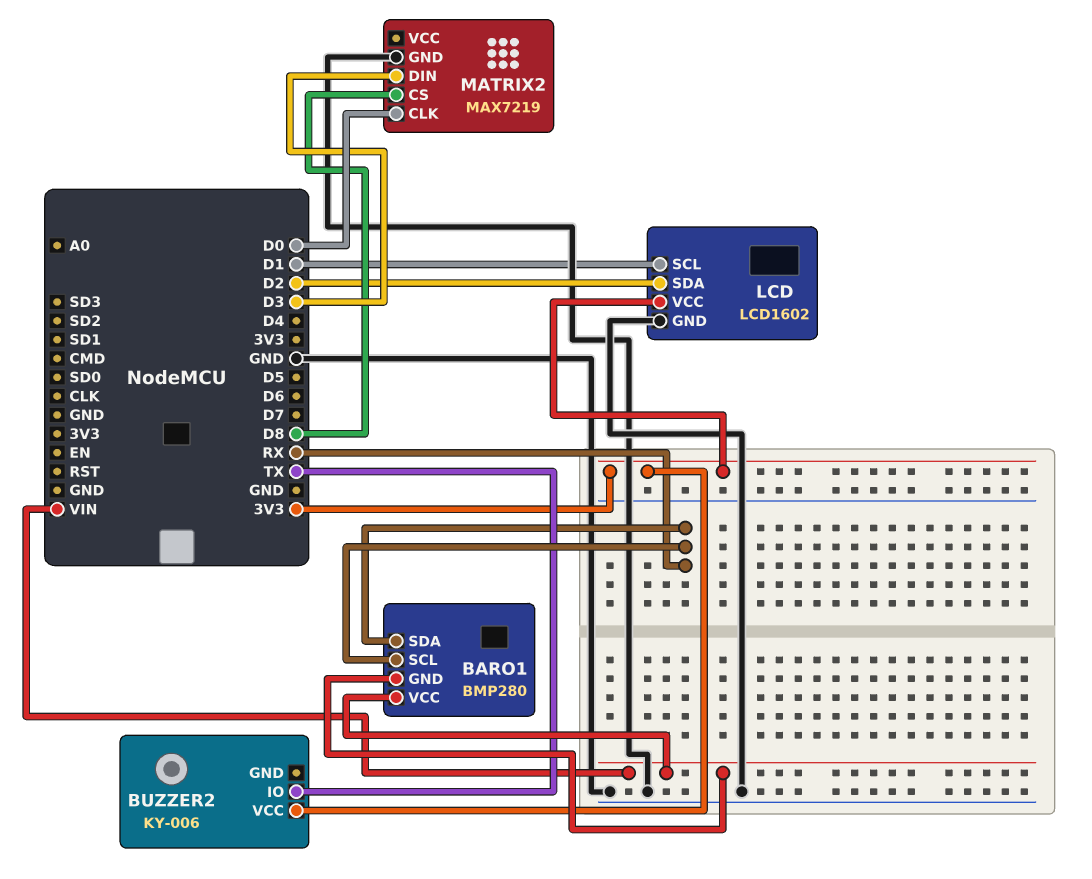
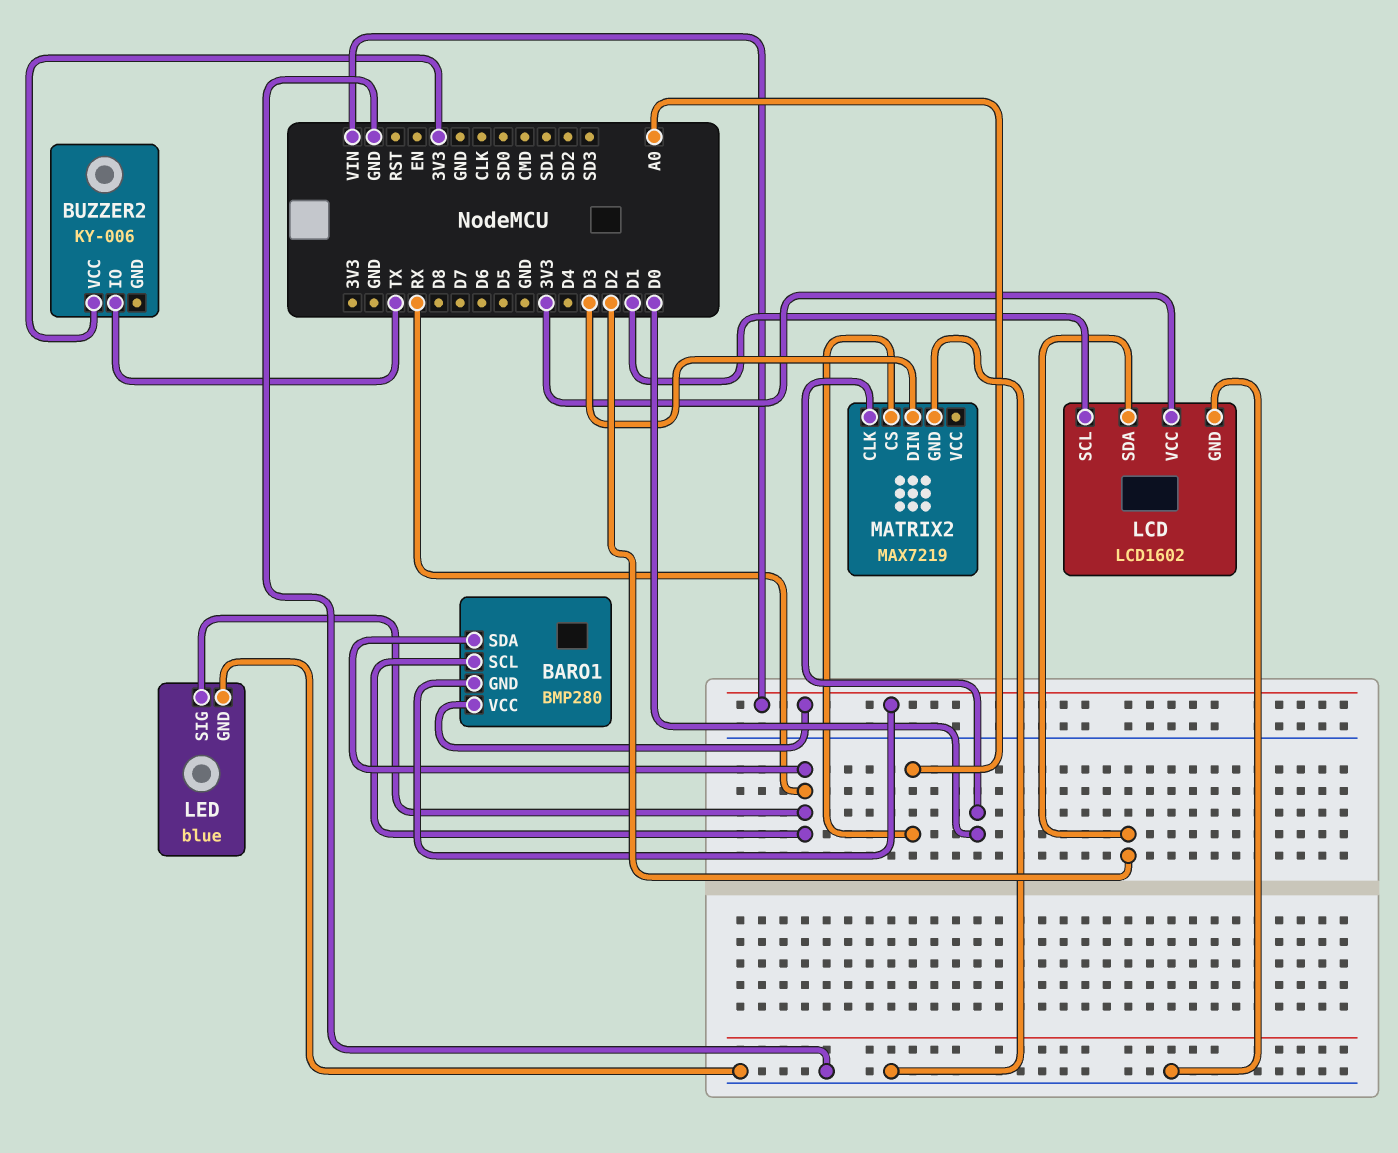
LED: none -> blue
LED pin GND: none -> GND
LED pin SIG: none -> RX
MATRIX2 pin CS: D8 -> A0

